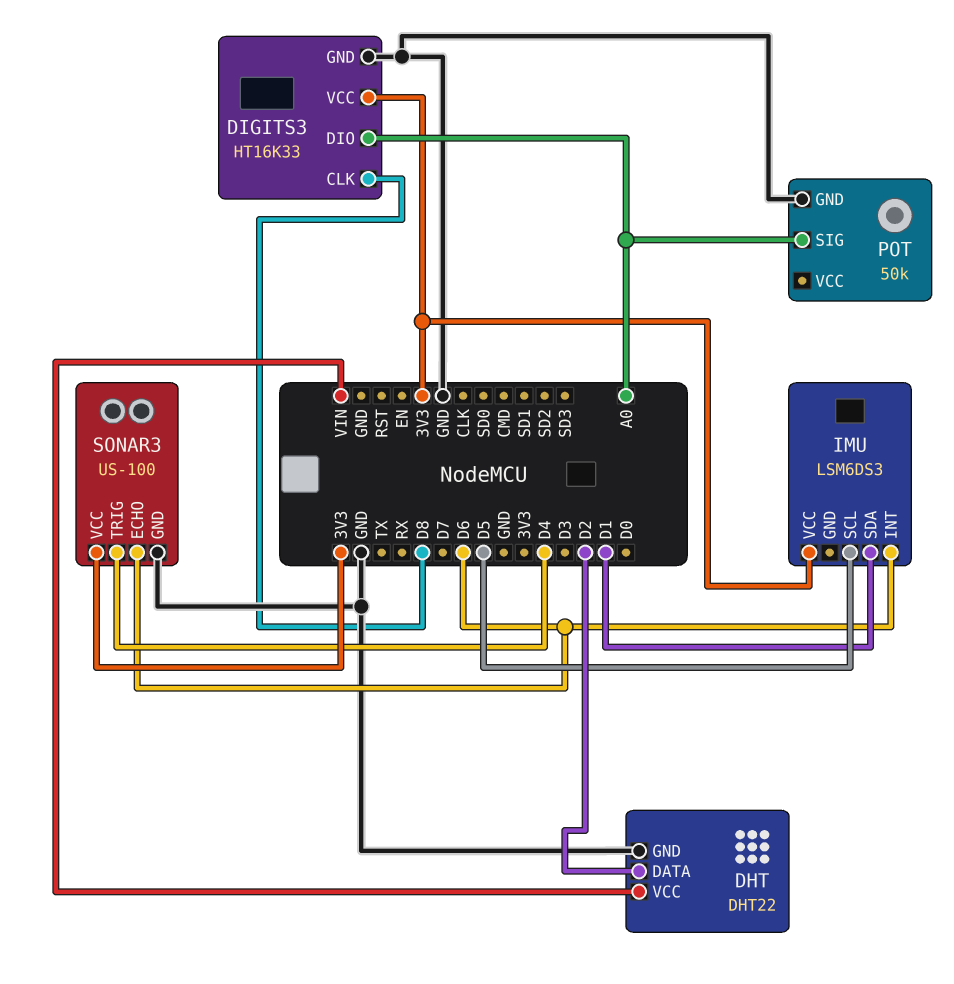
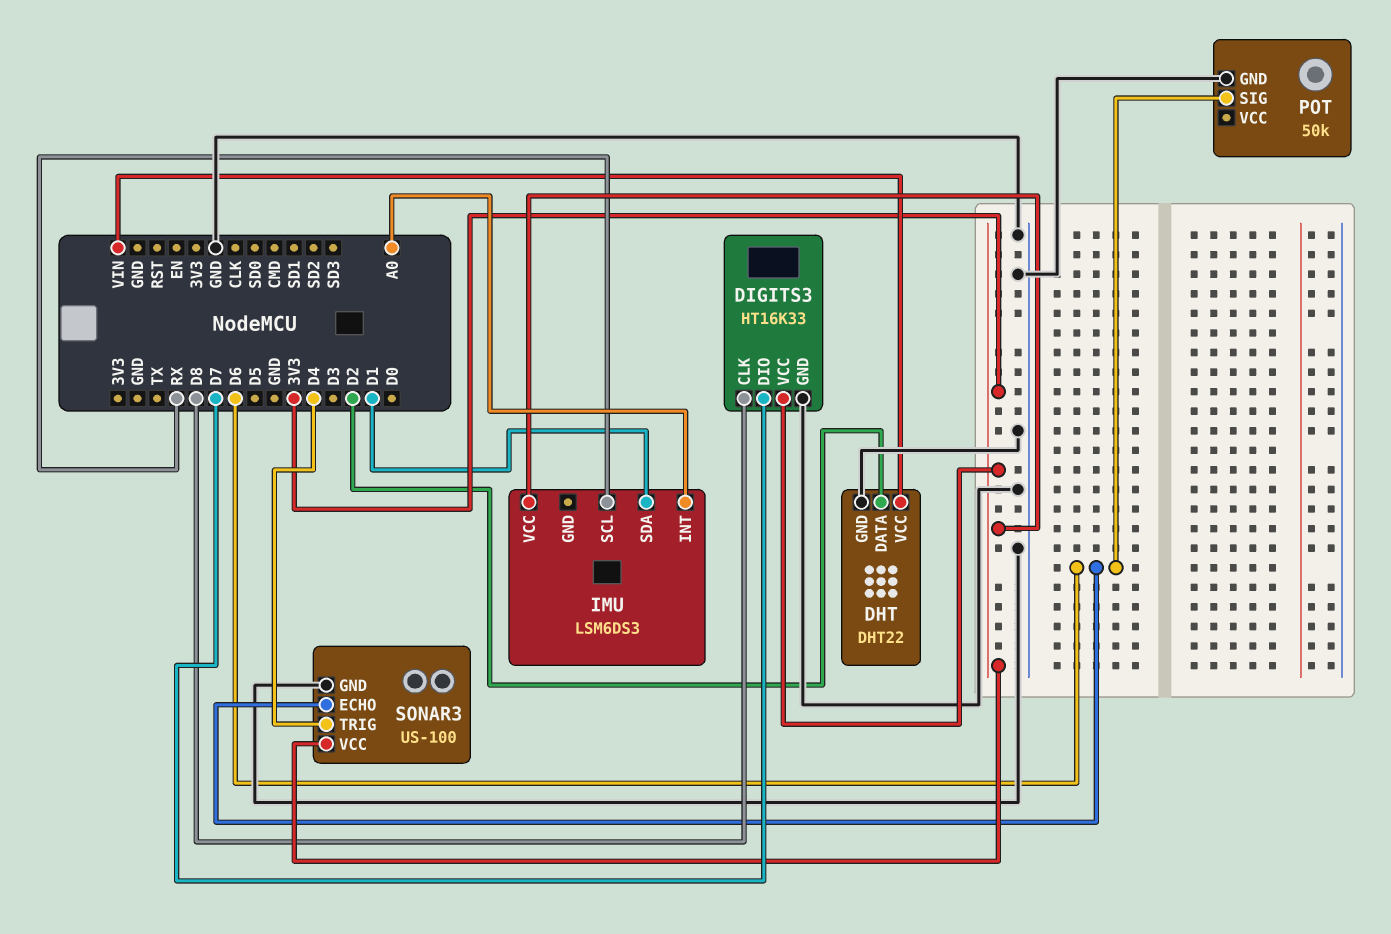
DIGITS3 pin DIO: A0 -> D7
IMU pin INT: D6 -> A0
IMU pin SCL: D5 -> RX
POT pin SIG: A0 -> D6

